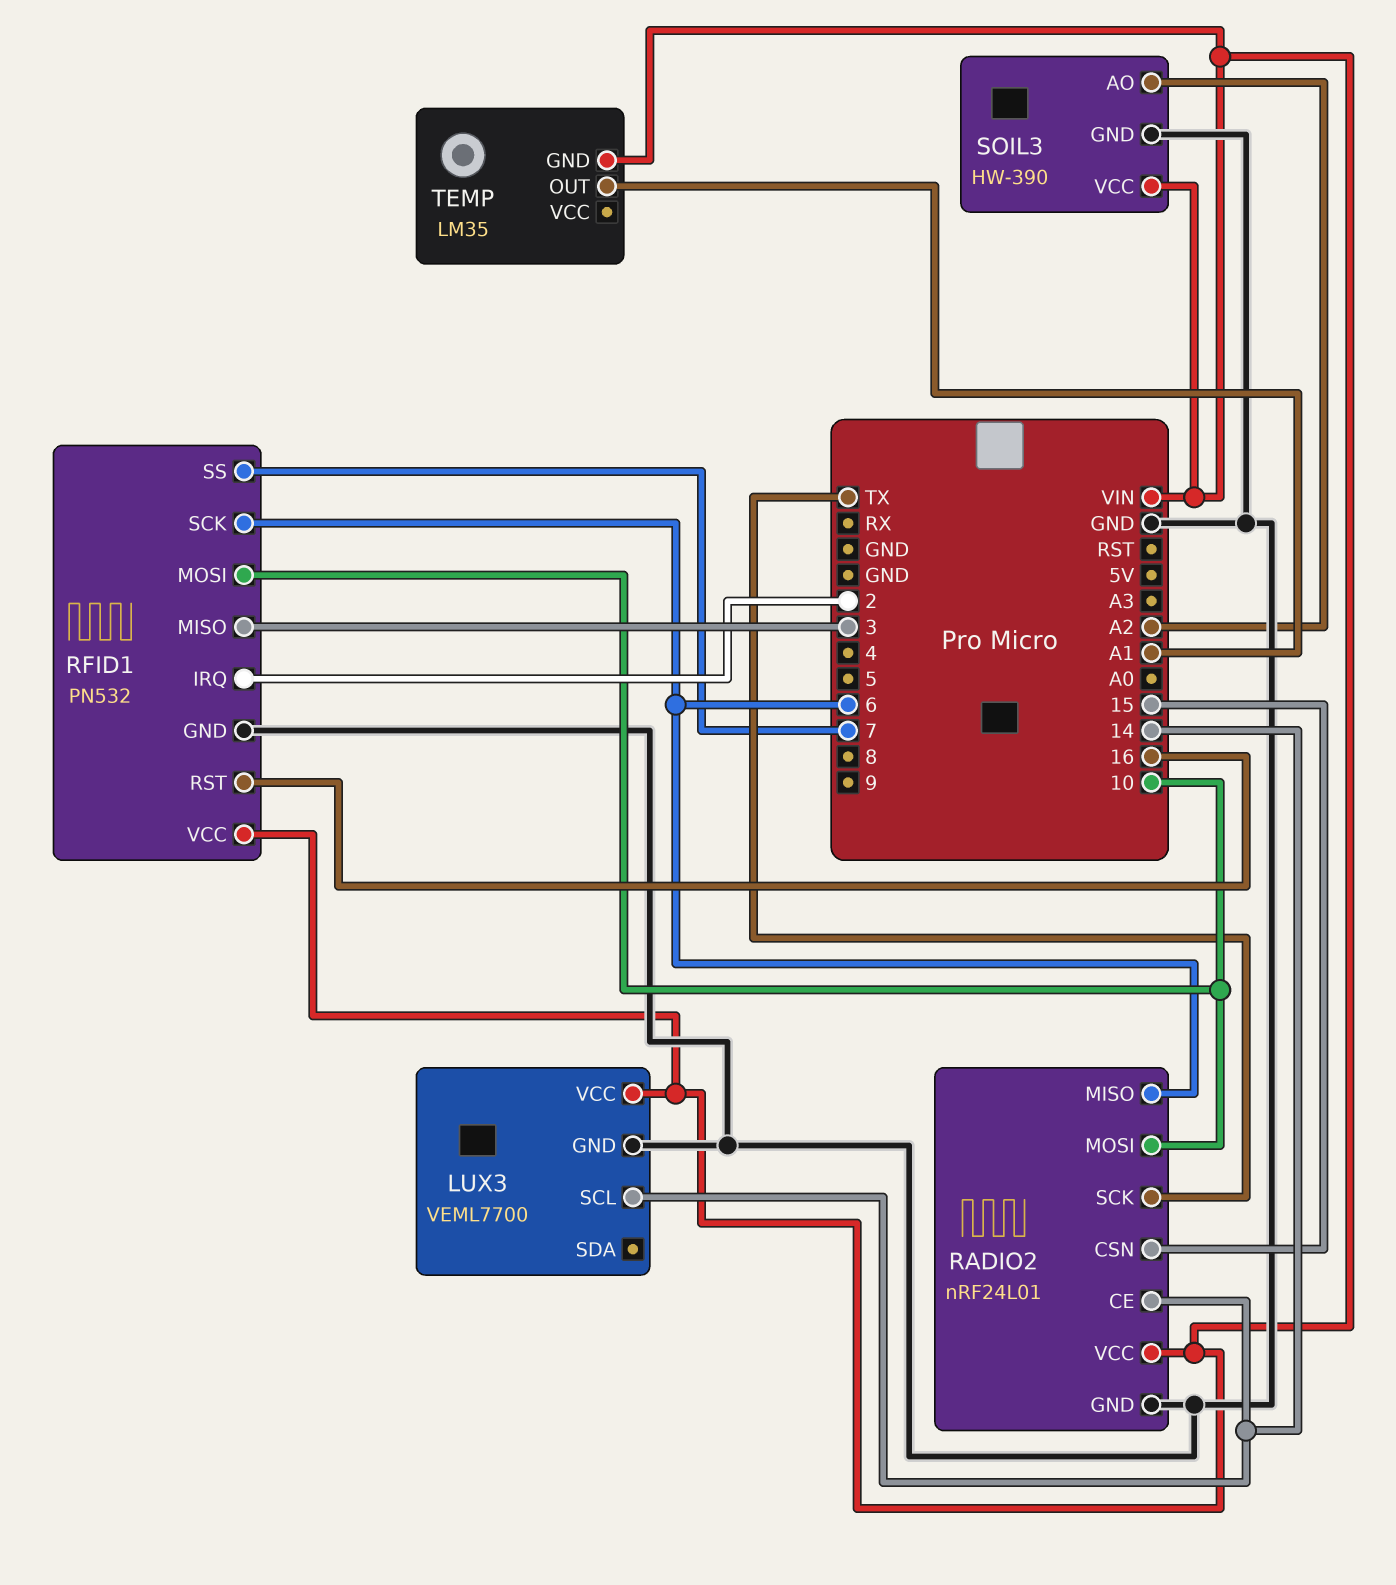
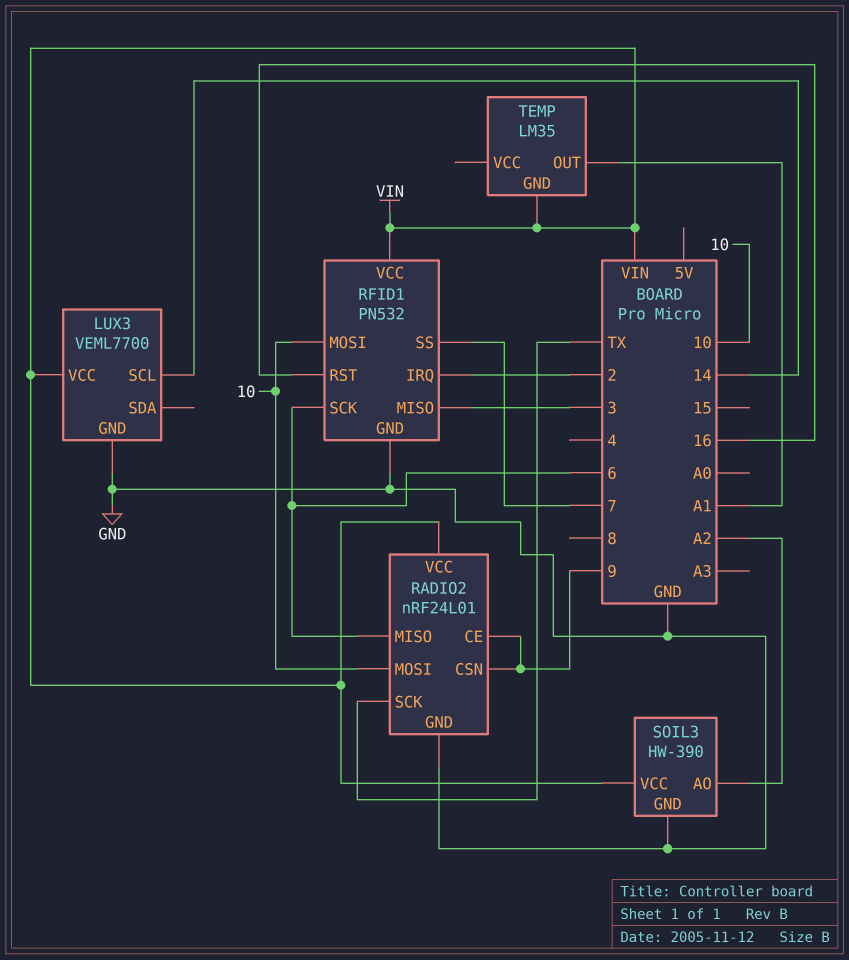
RADIO2 pin CE: 14 -> 9
RADIO2 pin CSN: 15 -> 9

